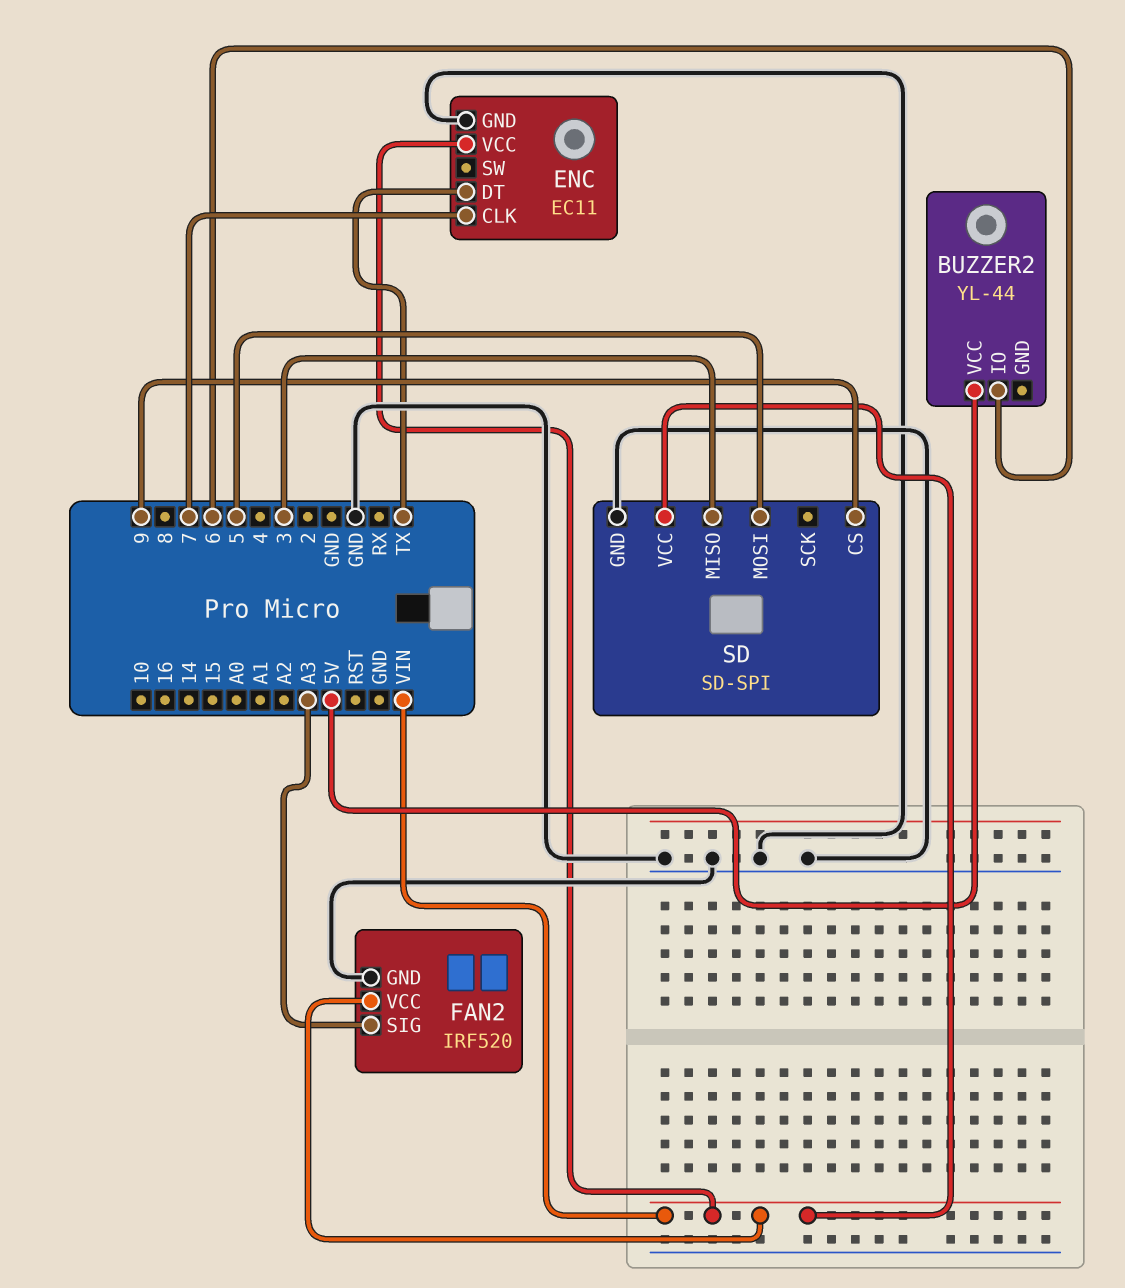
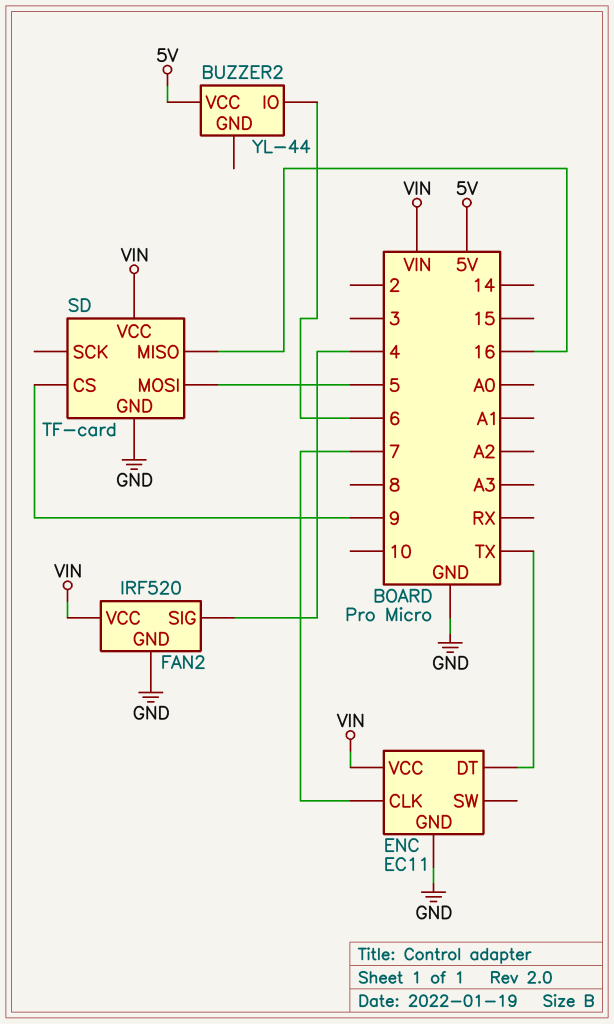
FAN2 pin SIG: A3 -> 4
SD: SD-SPI -> TF-card
SD pin MISO: 3 -> 16

